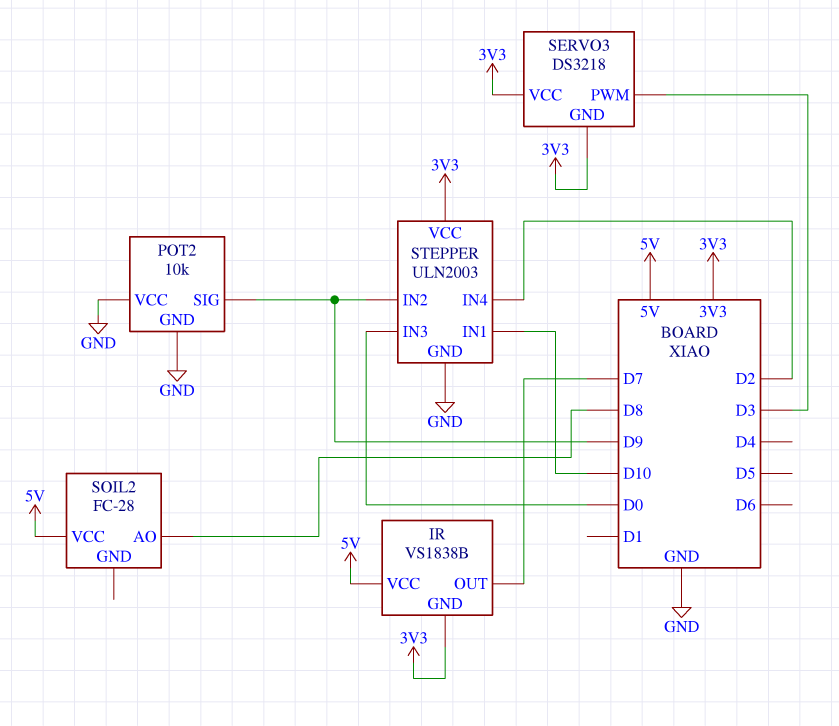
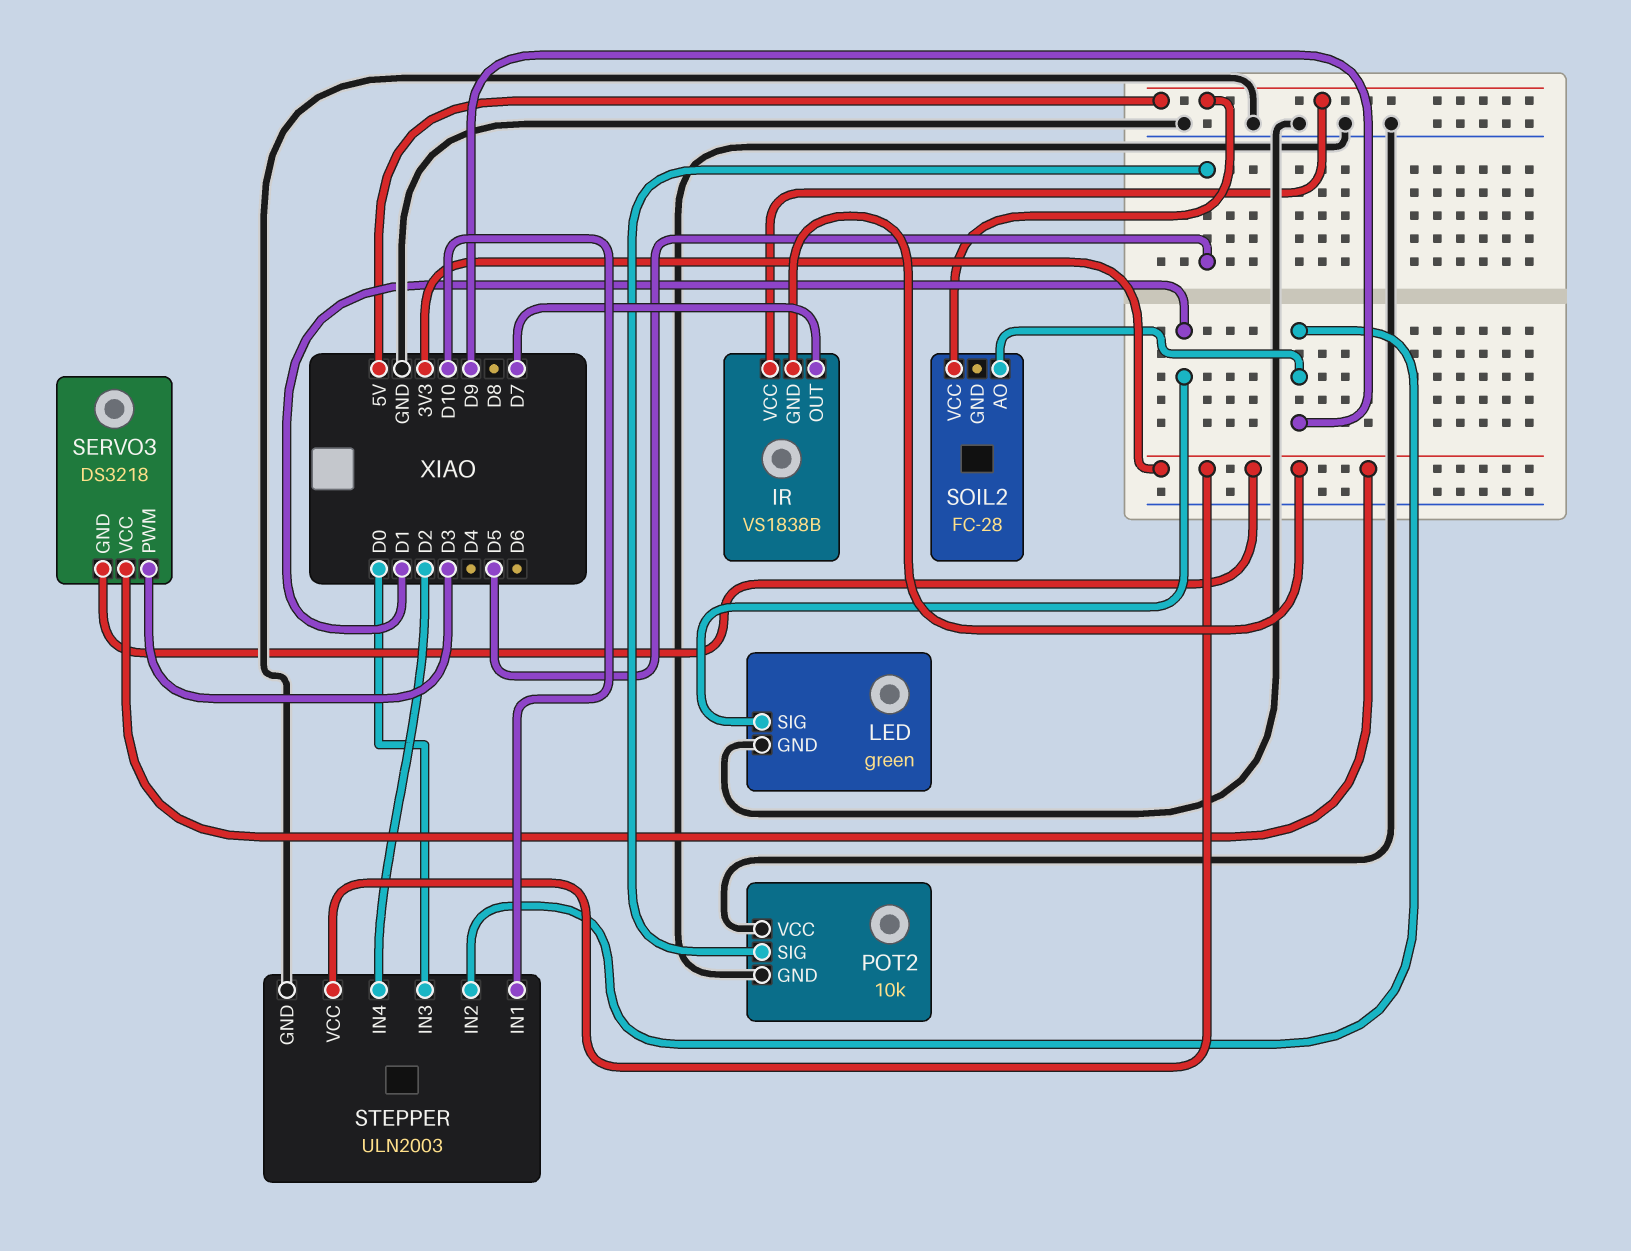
LED: none -> green
LED pin GND: none -> GND
LED pin SIG: none -> D1
POT2 pin SIG: D9 -> D5
SOIL2 pin AO: D8 -> D9

